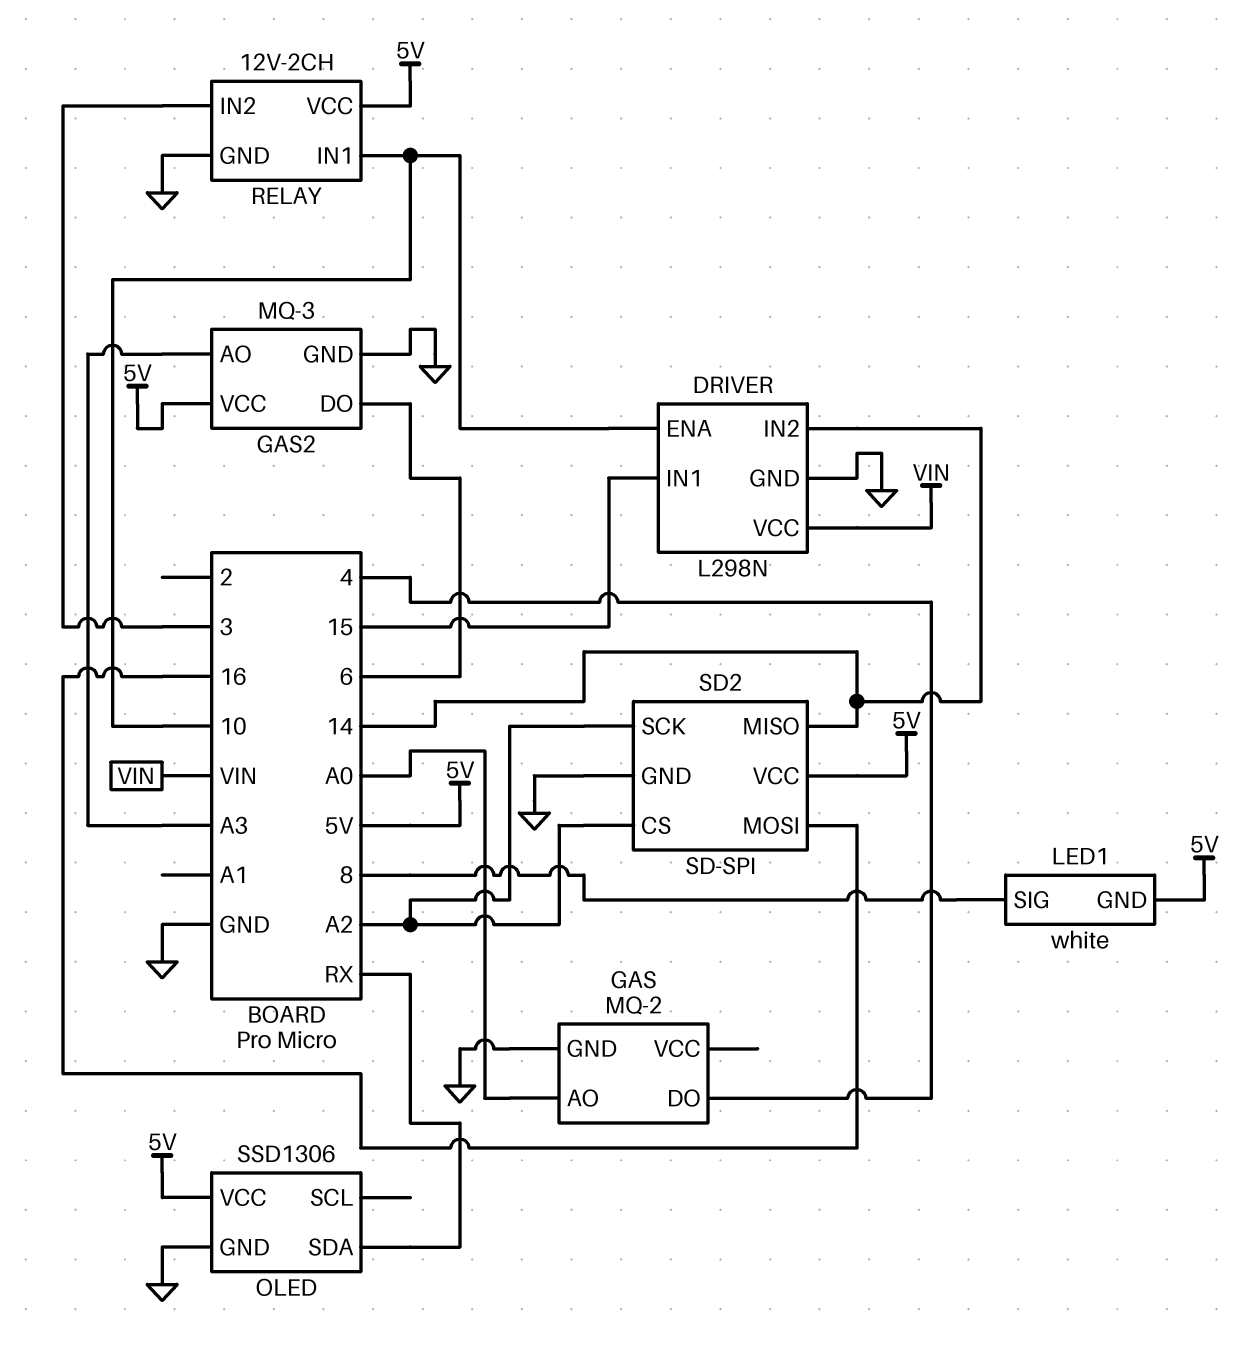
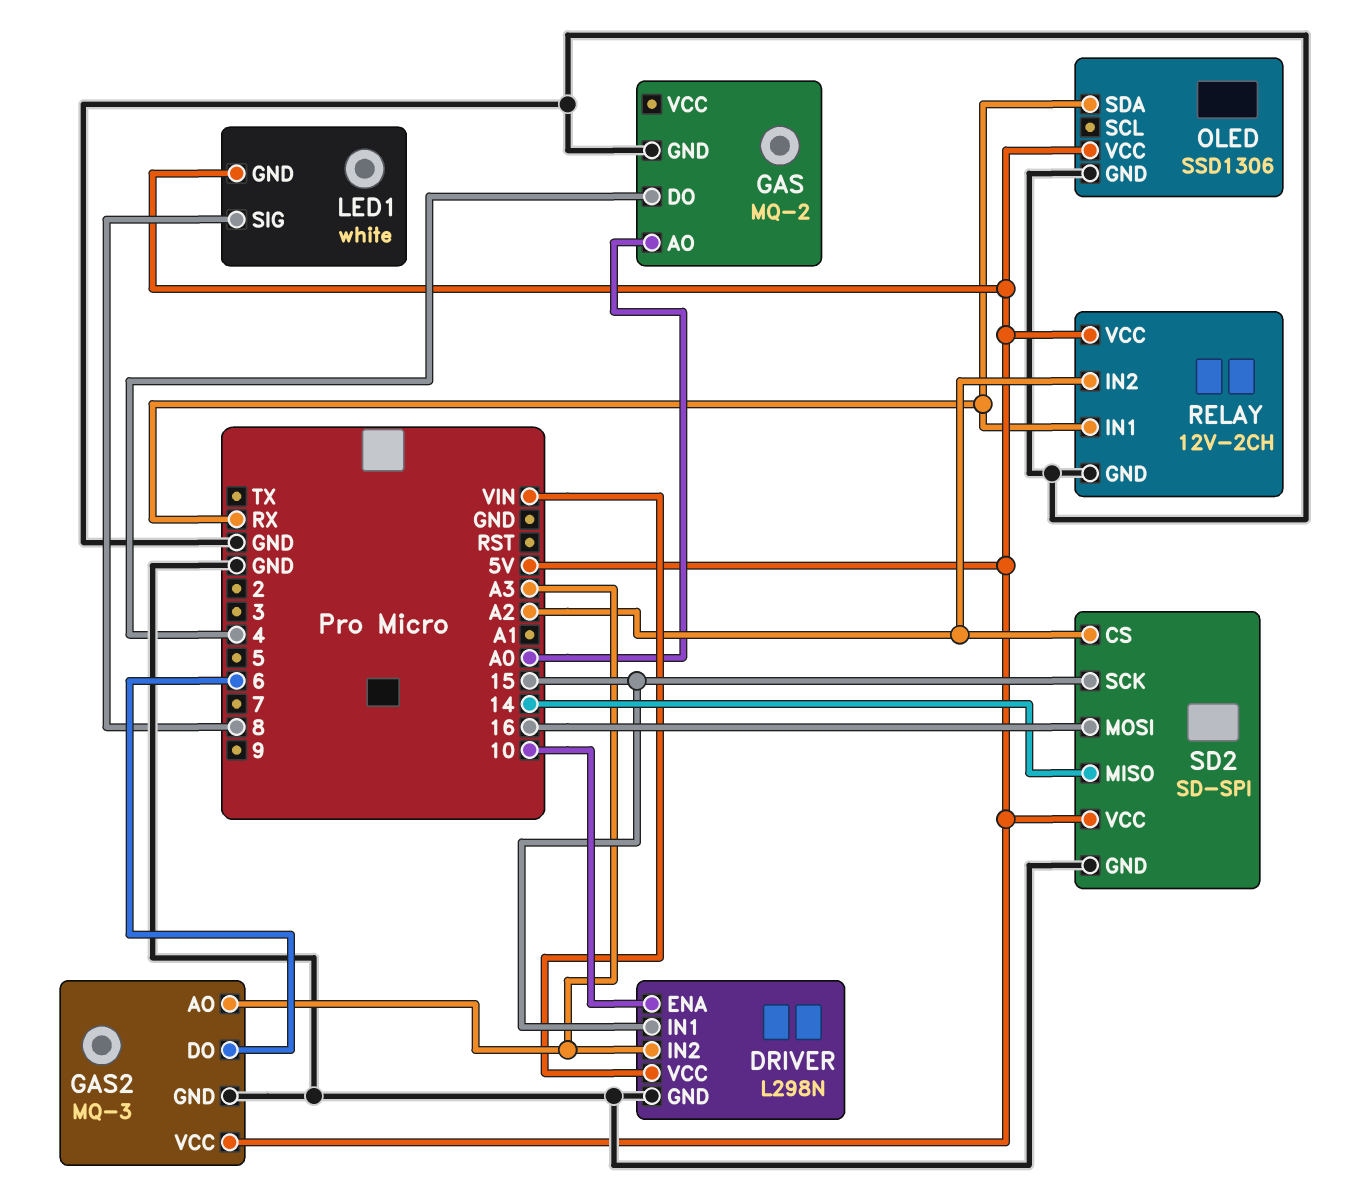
DRIVER pin IN2: 14 -> A3
RELAY pin IN1: 10 -> RX
RELAY pin IN2: 3 -> A2
SD2 pin SCK: A2 -> 15

